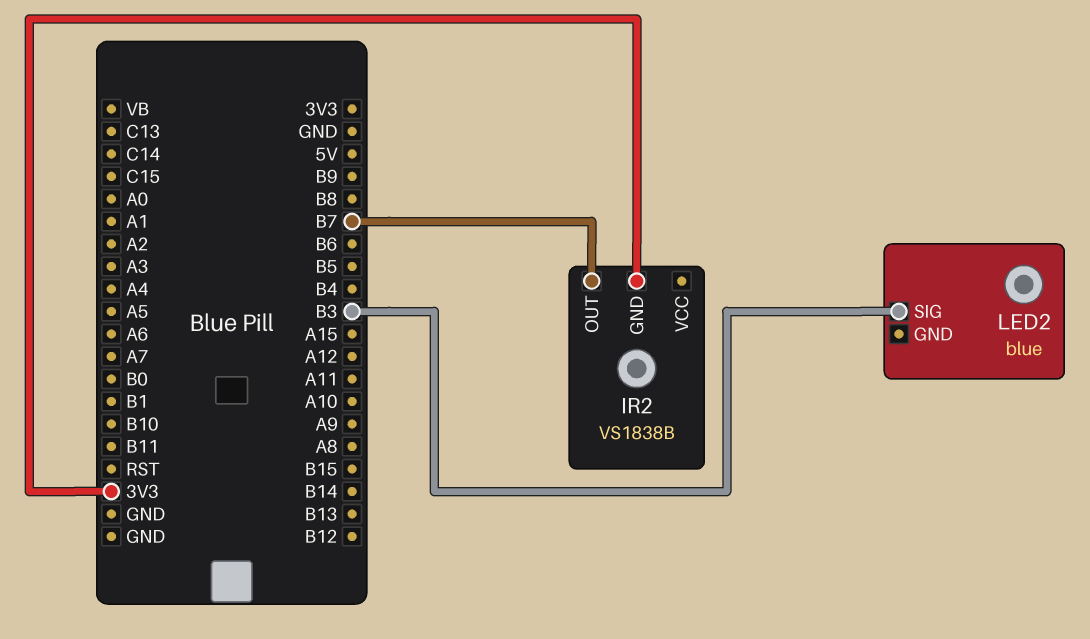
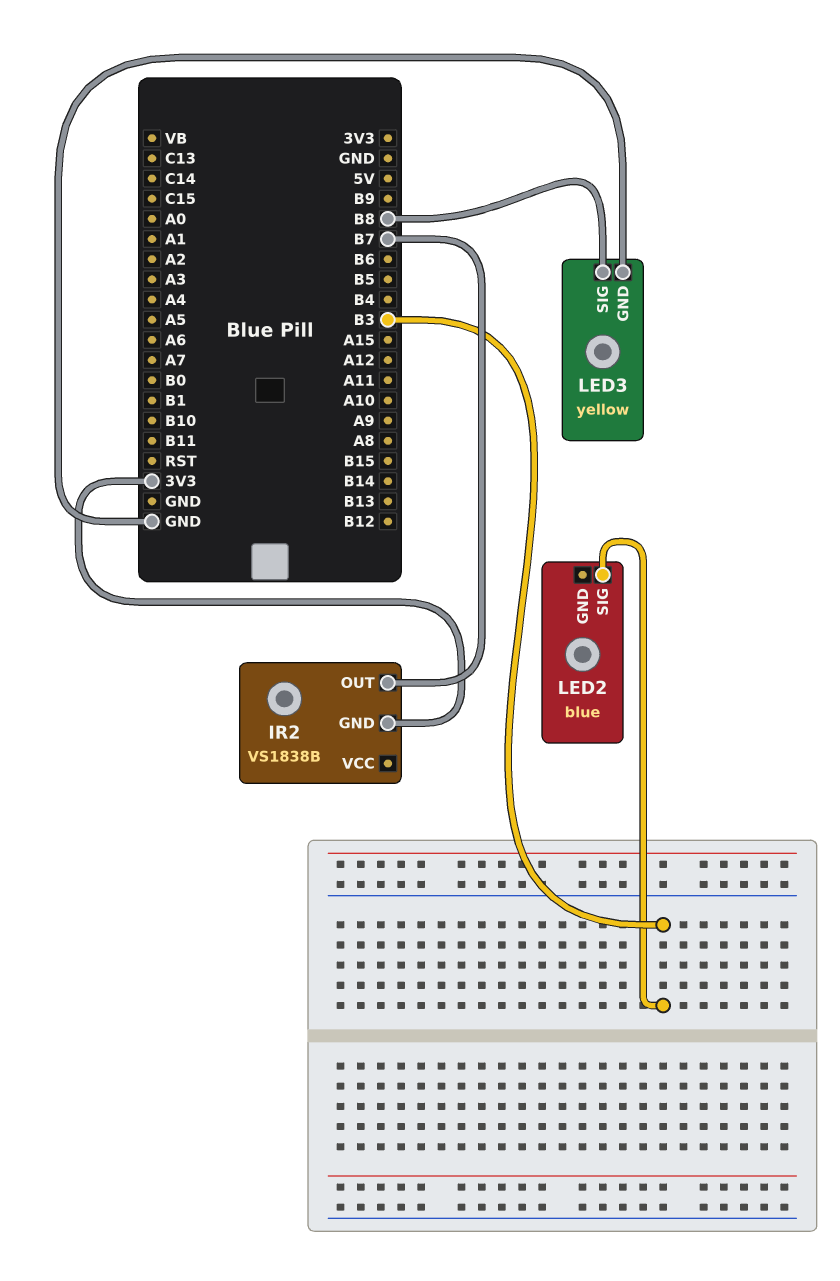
LED3: none -> yellow
LED3 pin GND: none -> GND
LED3 pin SIG: none -> B8

